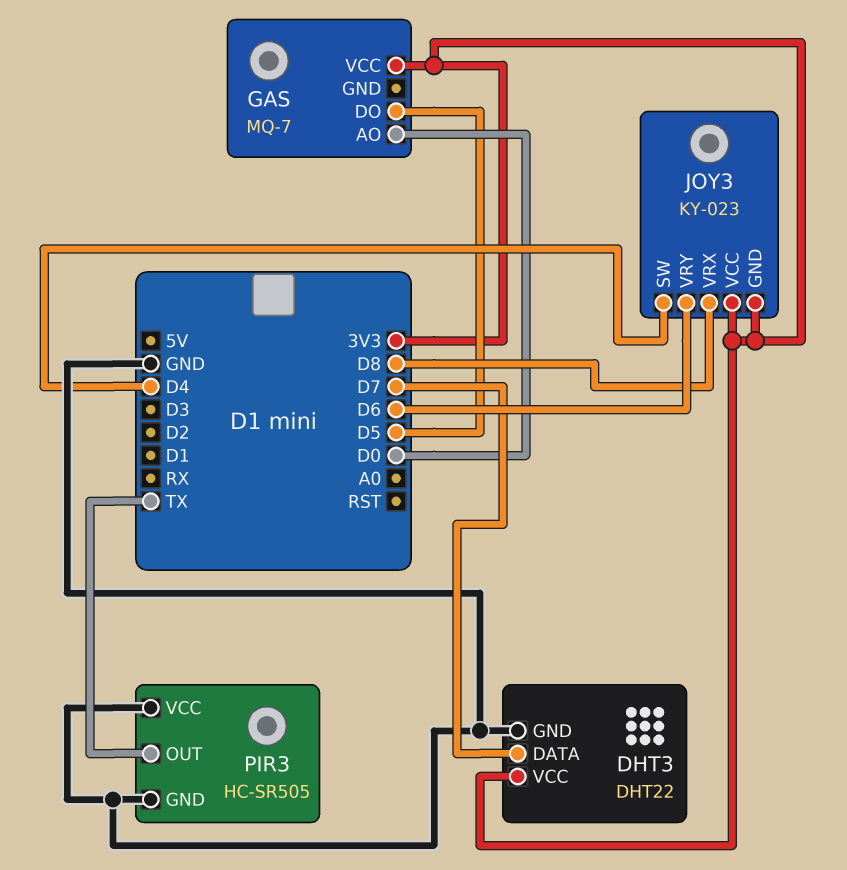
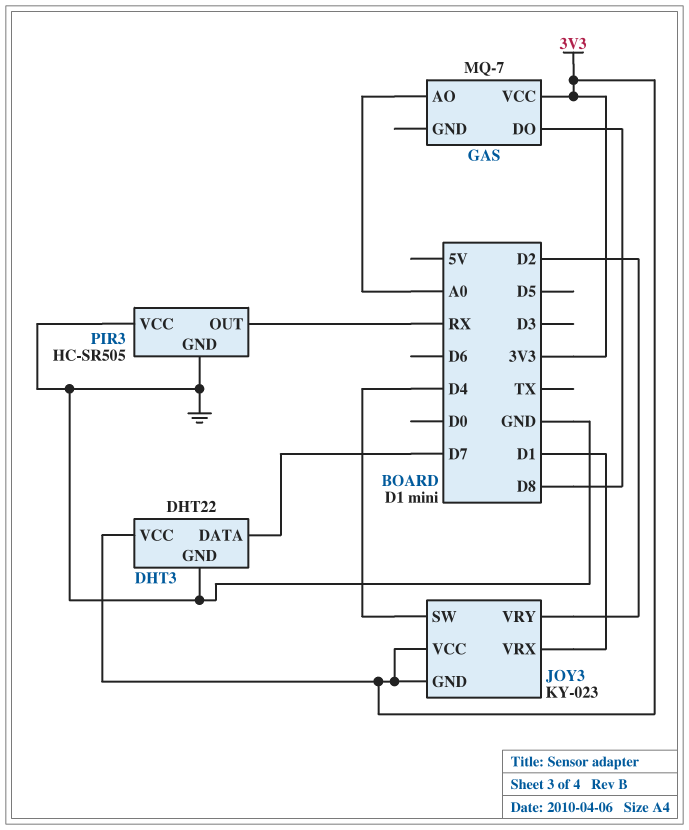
GAS pin AO: D0 -> A0
GAS pin DO: D5 -> D8
JOY3 pin VRX: D8 -> D1
JOY3 pin VRY: D6 -> D2
PIR3 pin OUT: TX -> RX

